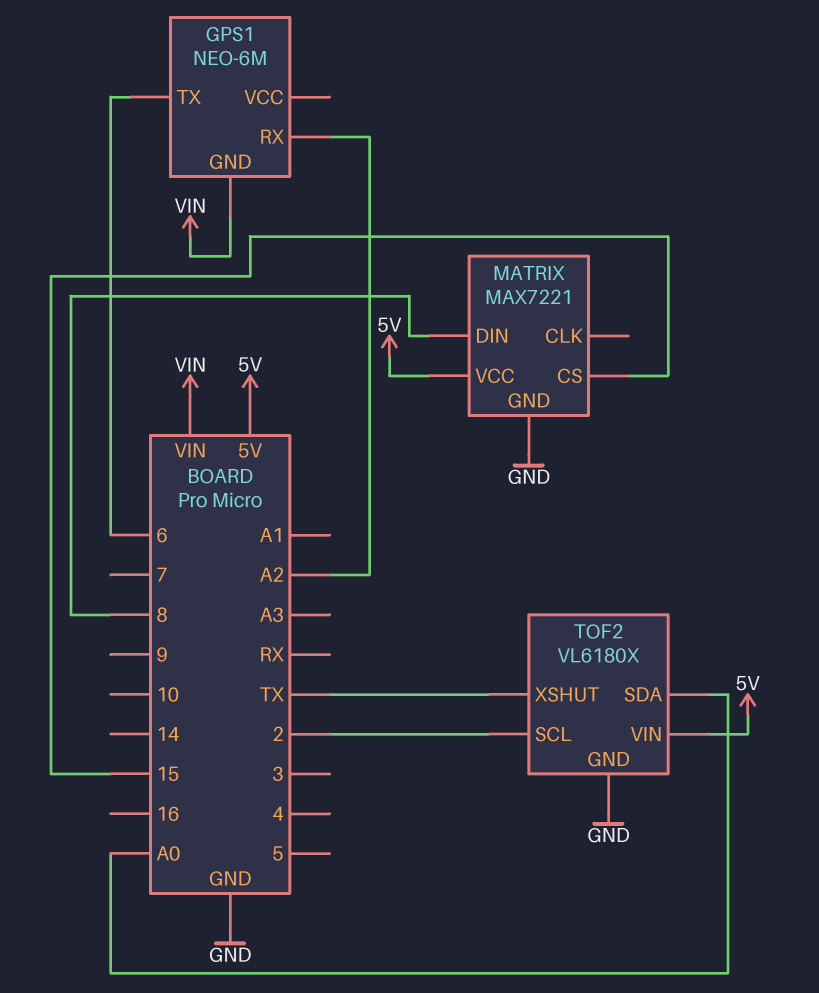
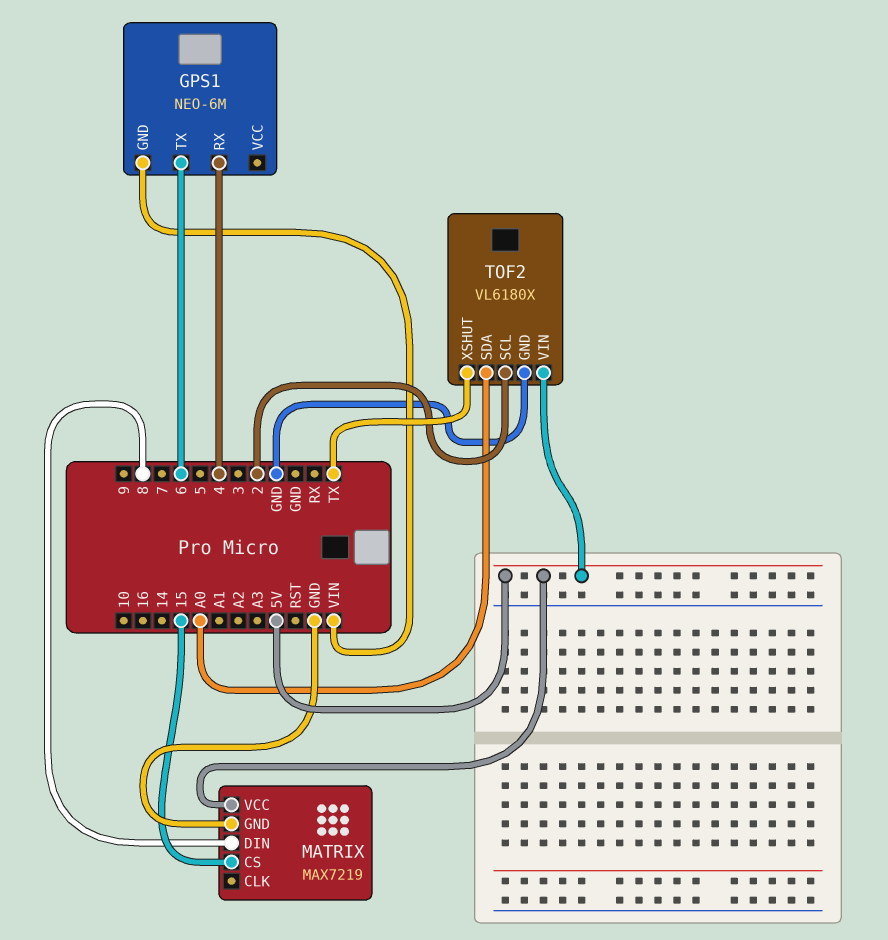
GPS1 pin RX: A2 -> 4
MATRIX: MAX7221 -> MAX7219

